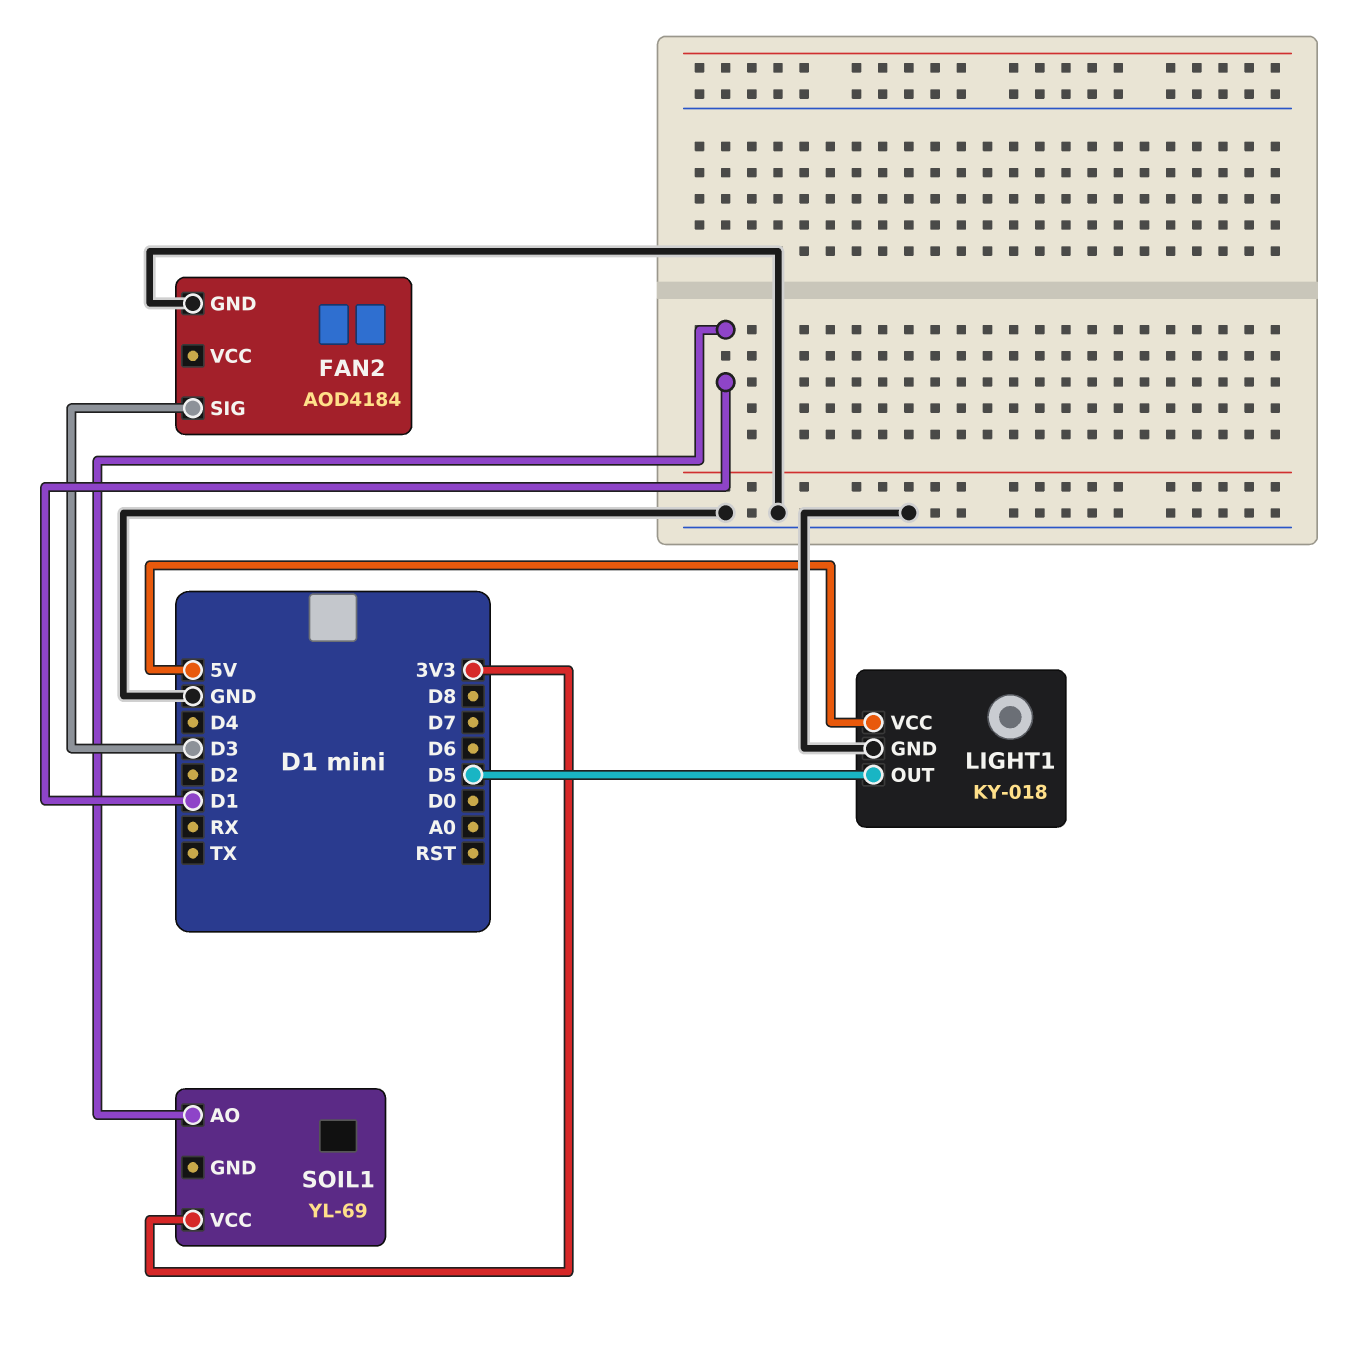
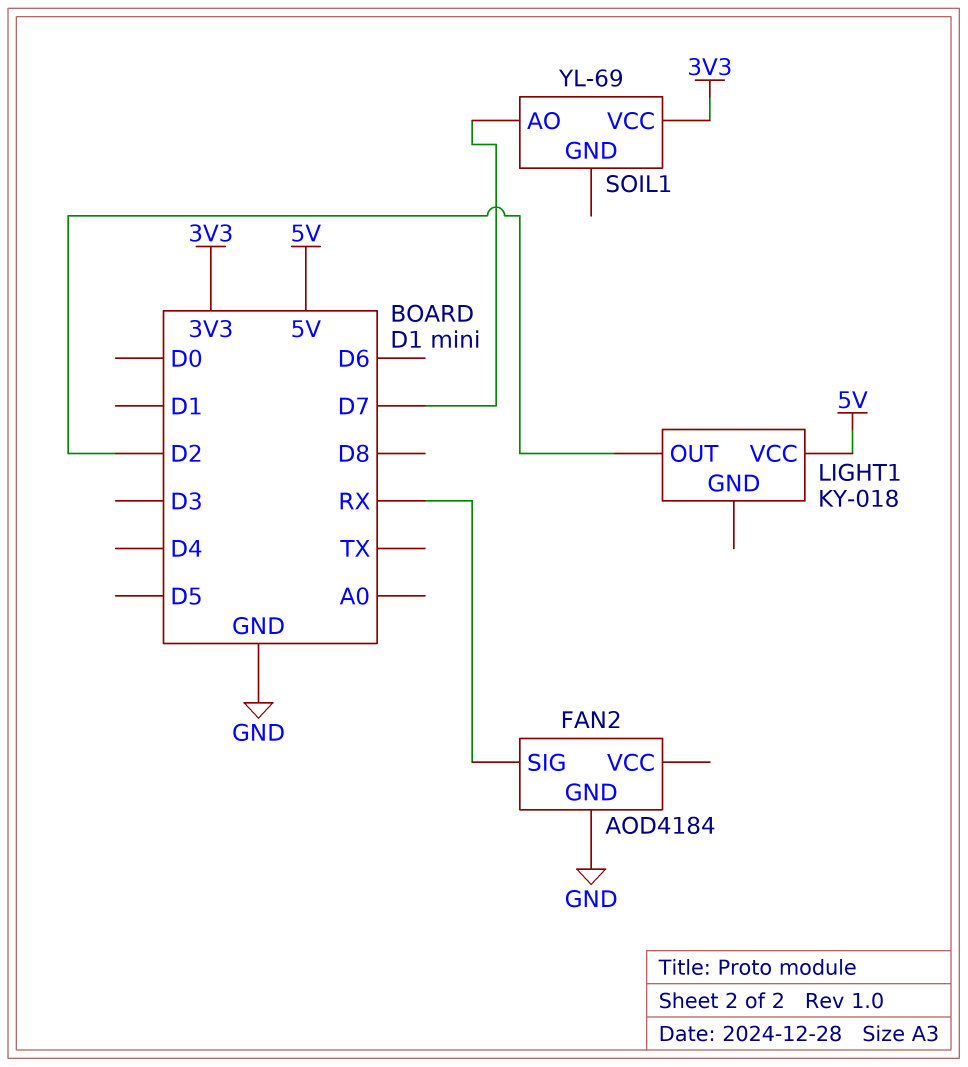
FAN2 pin SIG: D3 -> RX
LIGHT1 pin GND: GND -> none
LIGHT1 pin OUT: D5 -> D2
SOIL1 pin AO: D1 -> D7

